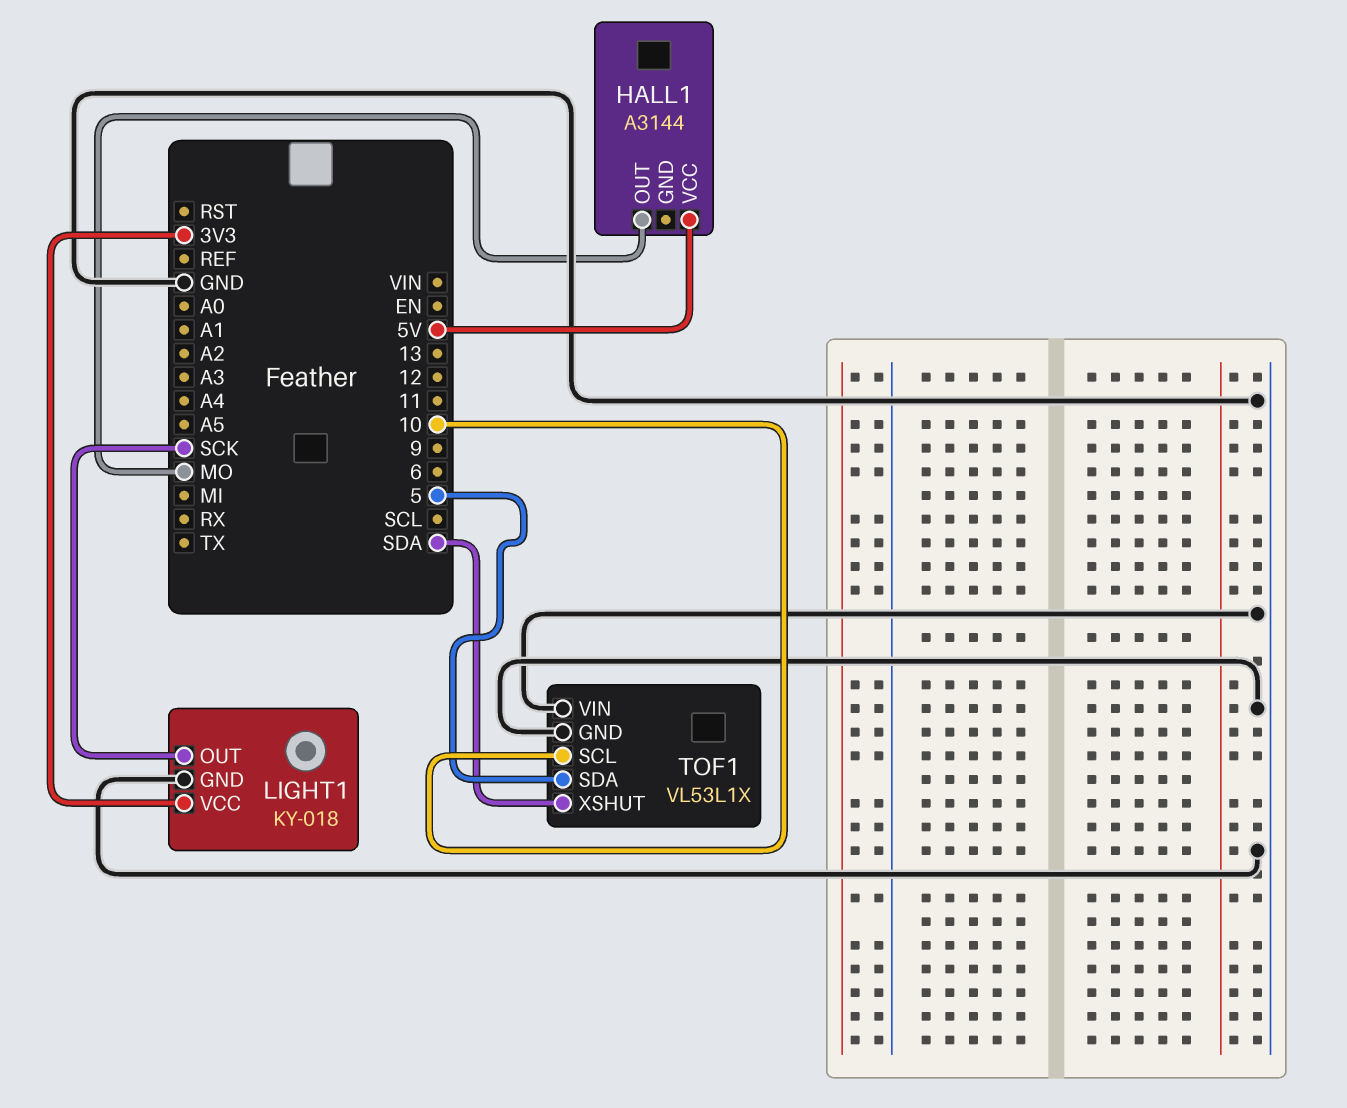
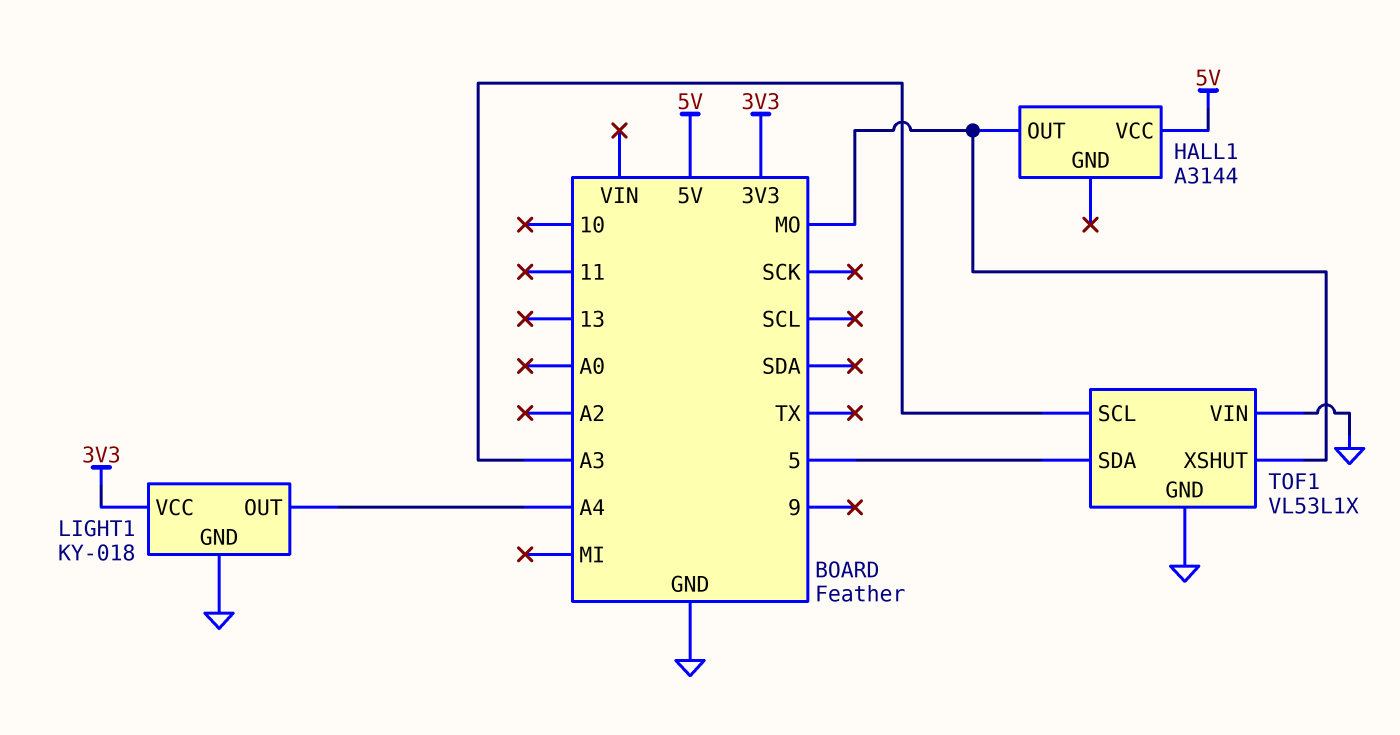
LIGHT1 pin OUT: SCK -> A4
TOF1 pin SCL: 10 -> A3
TOF1 pin XSHUT: SDA -> MO

